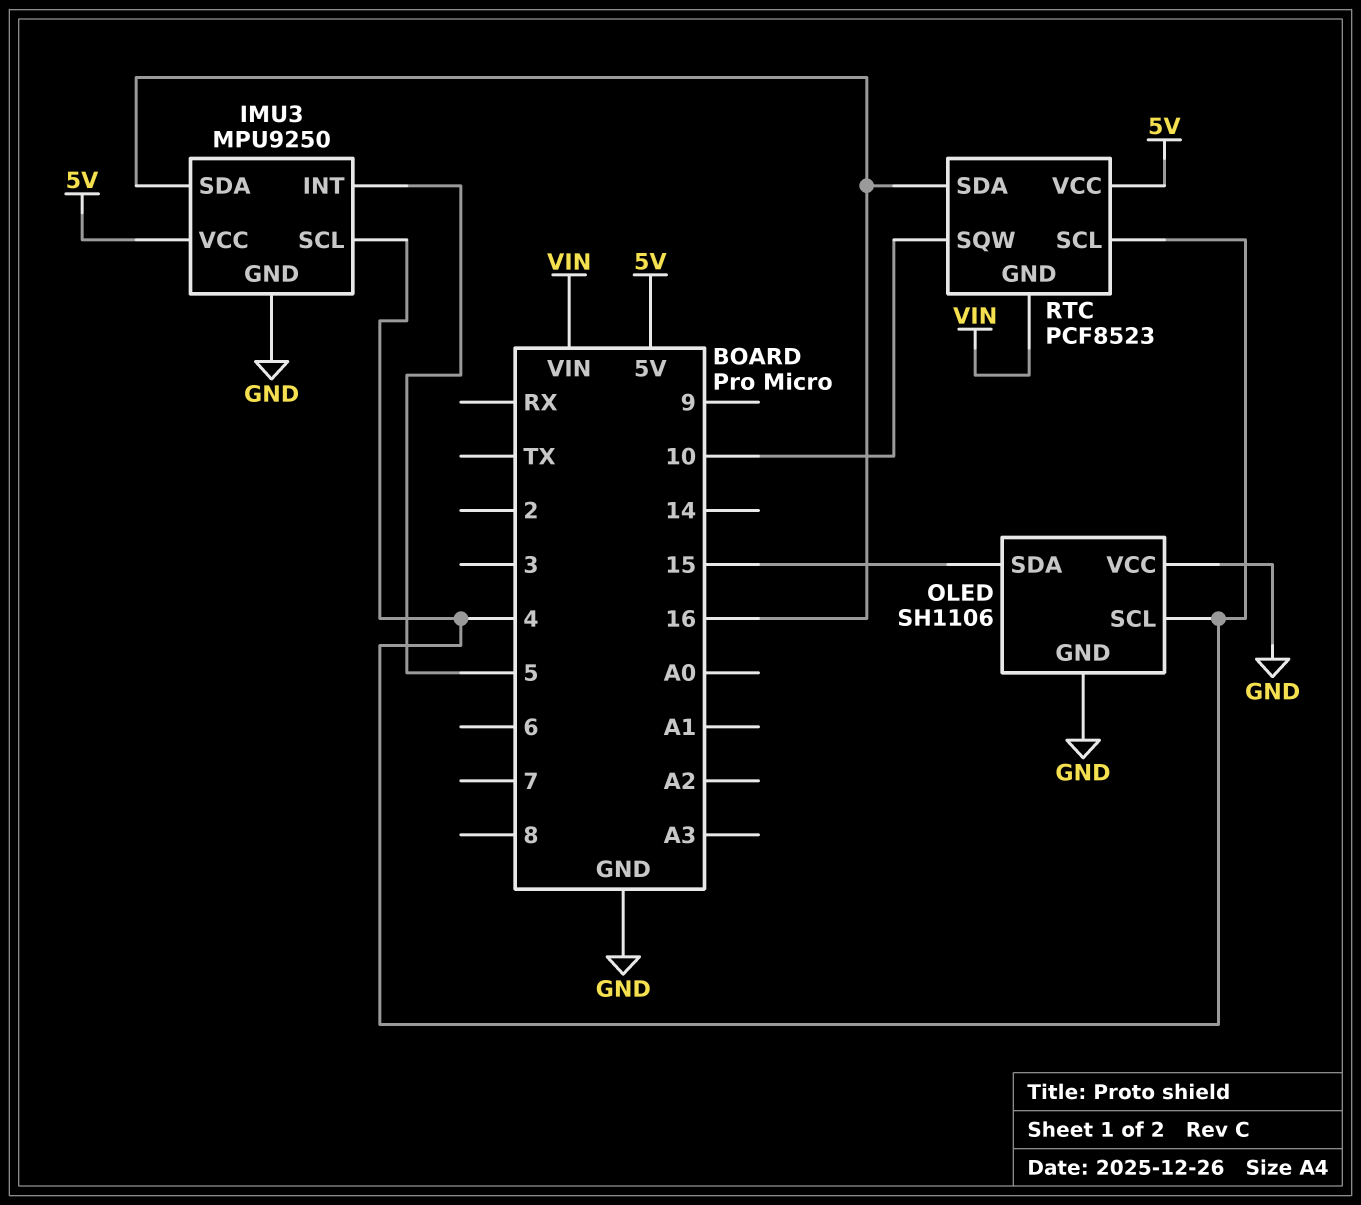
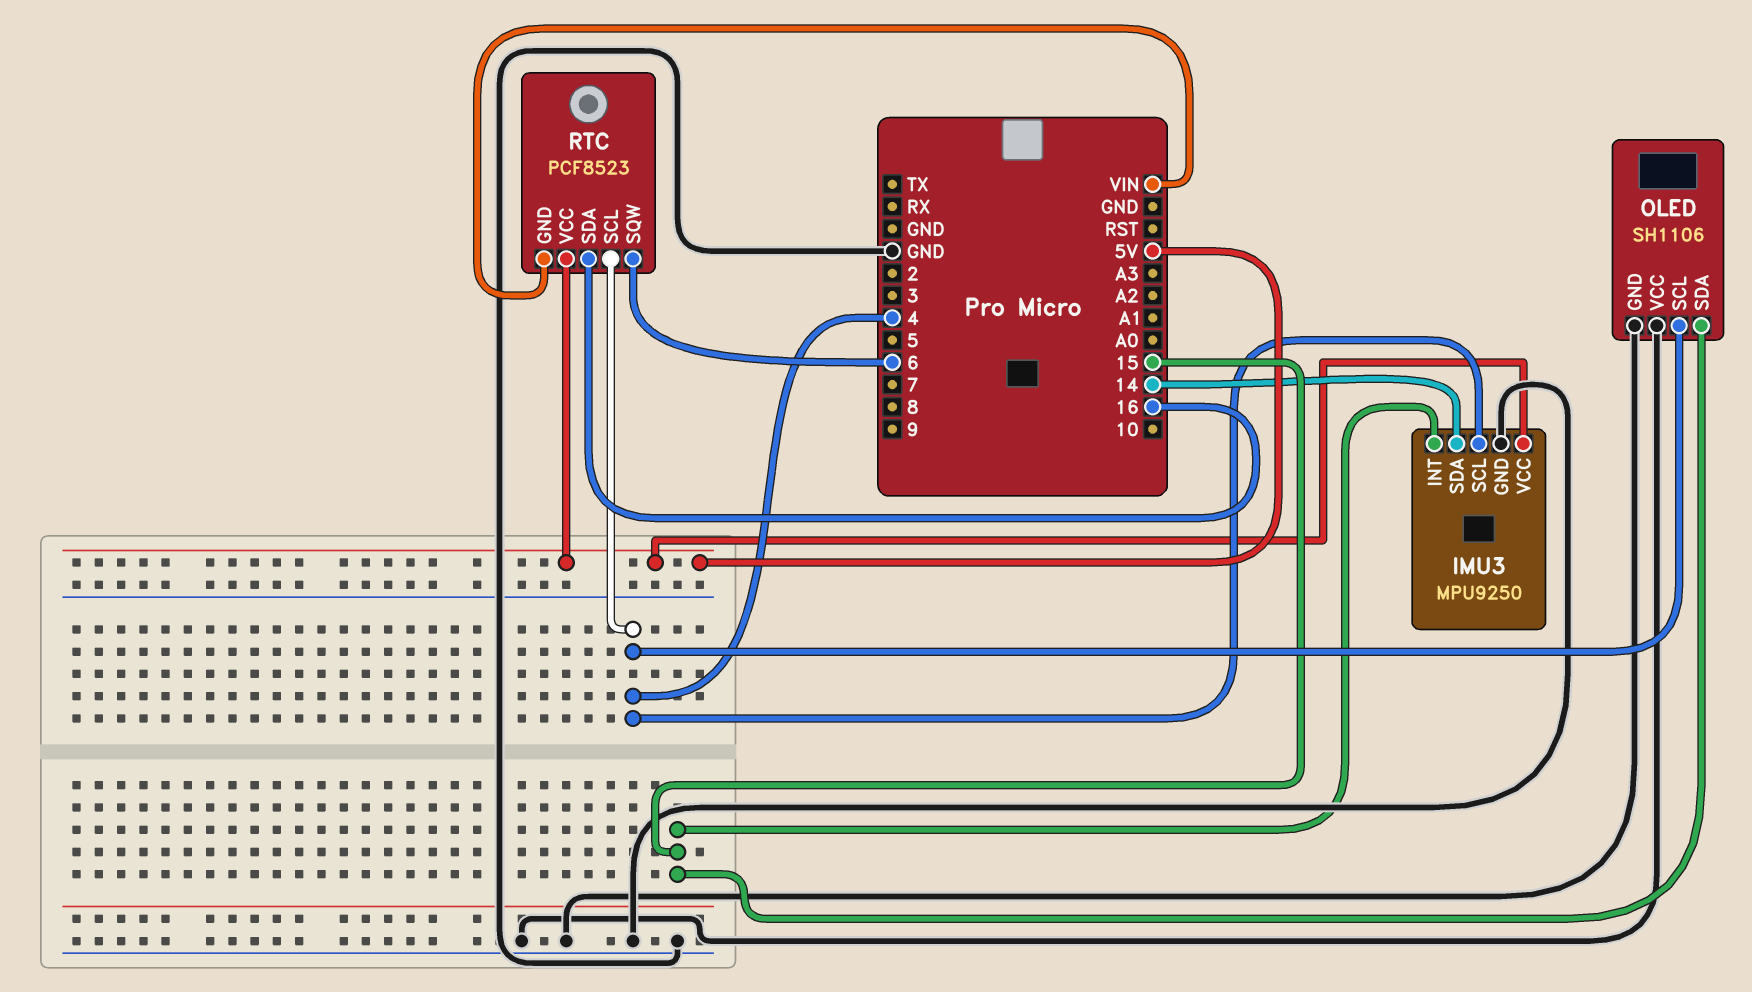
IMU3 pin INT: 5 -> 15
IMU3 pin SDA: 16 -> 14
RTC pin SQW: 10 -> 6

